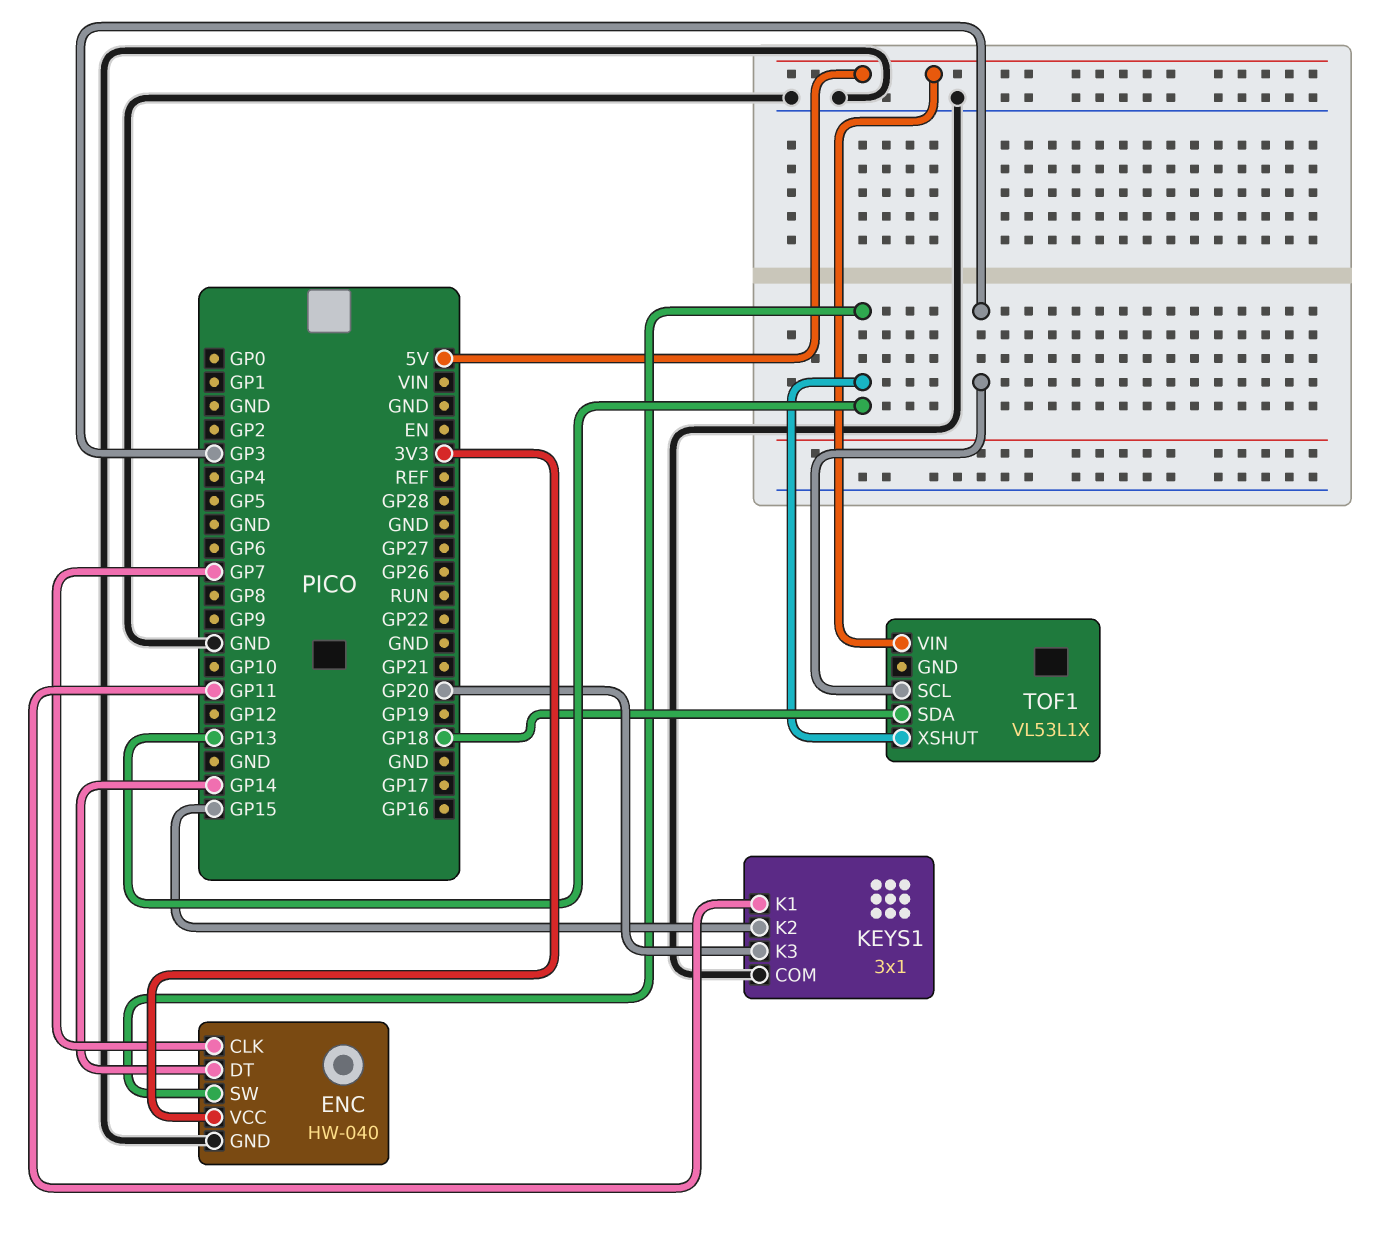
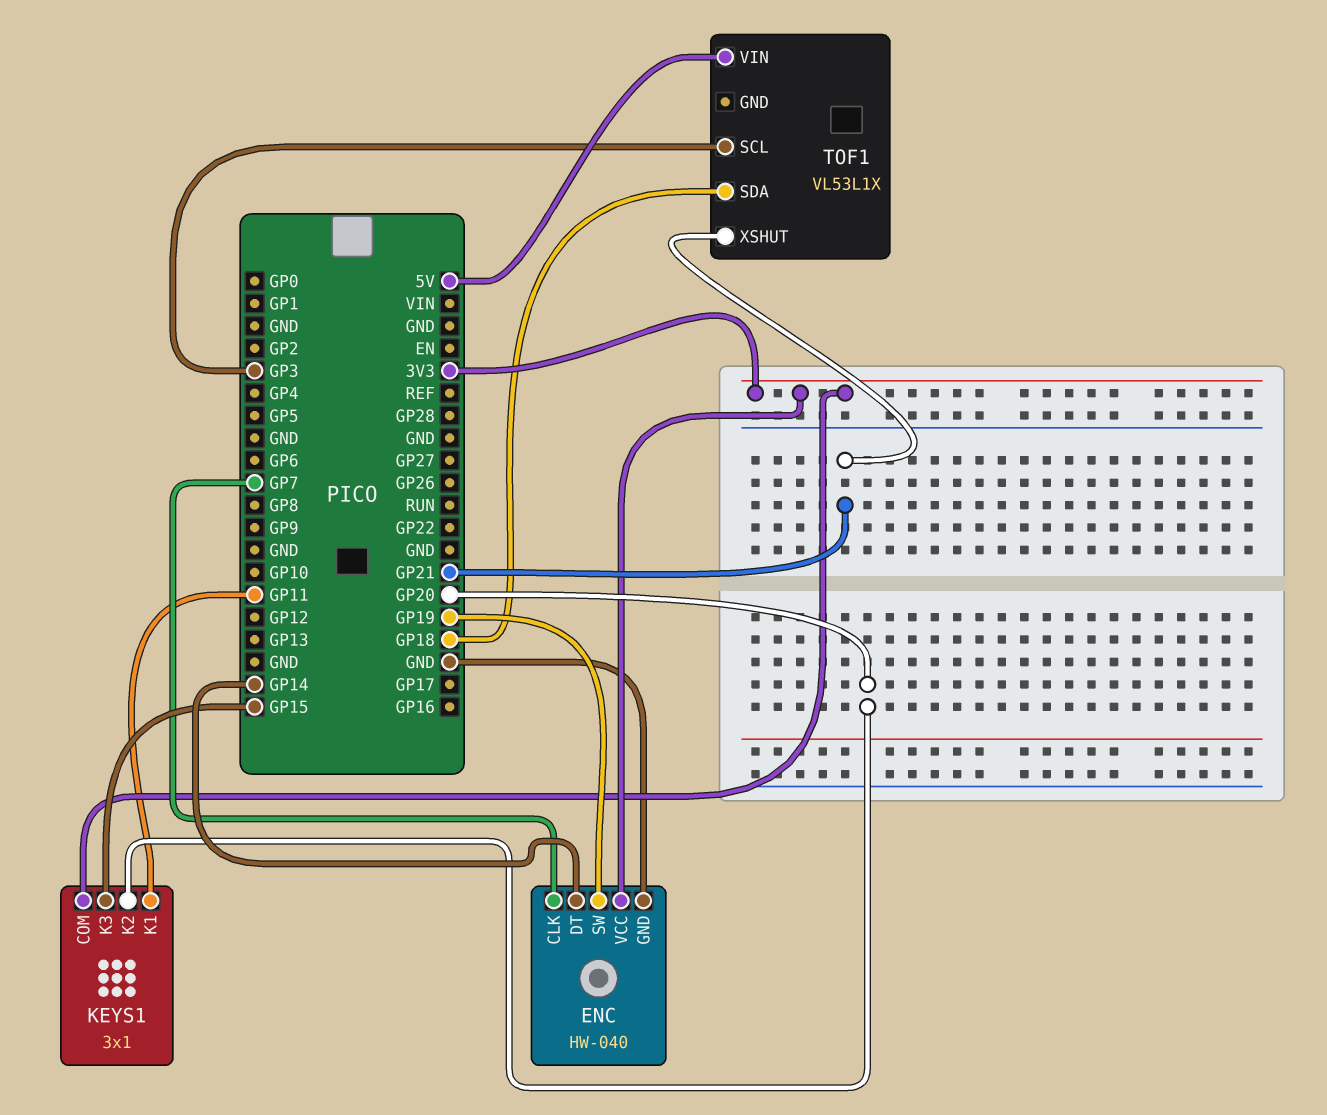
ENC pin SW: GP13 -> GP19
KEYS1 pin COM: GND -> 3V3
KEYS1 pin K2: GP15 -> GP20
KEYS1 pin K3: GP20 -> GP15
TOF1 pin XSHUT: GP13 -> GP21

